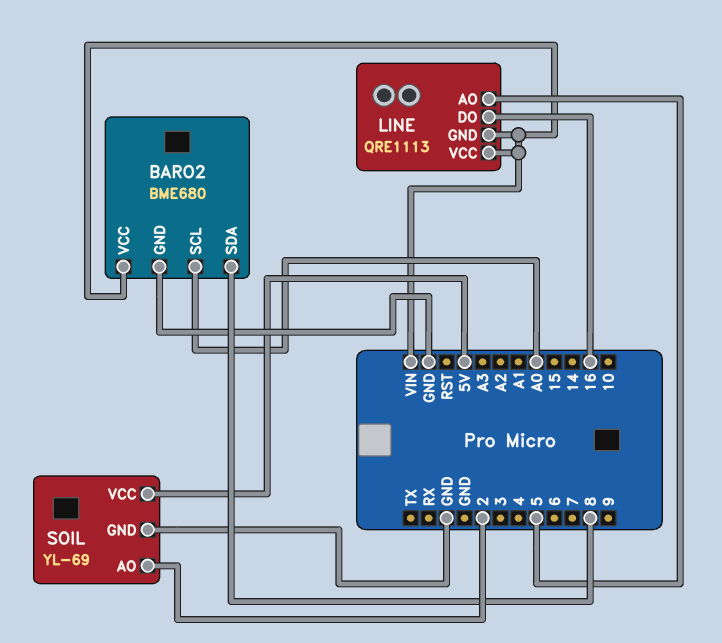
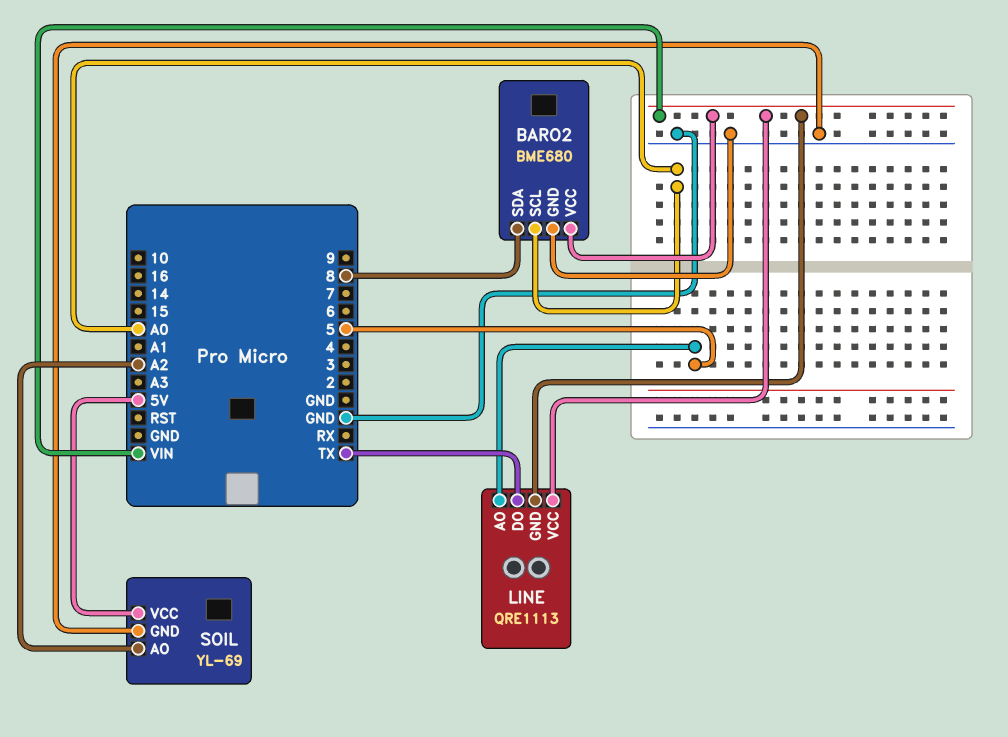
LINE pin DO: 16 -> TX
SOIL pin AO: 2 -> A2

